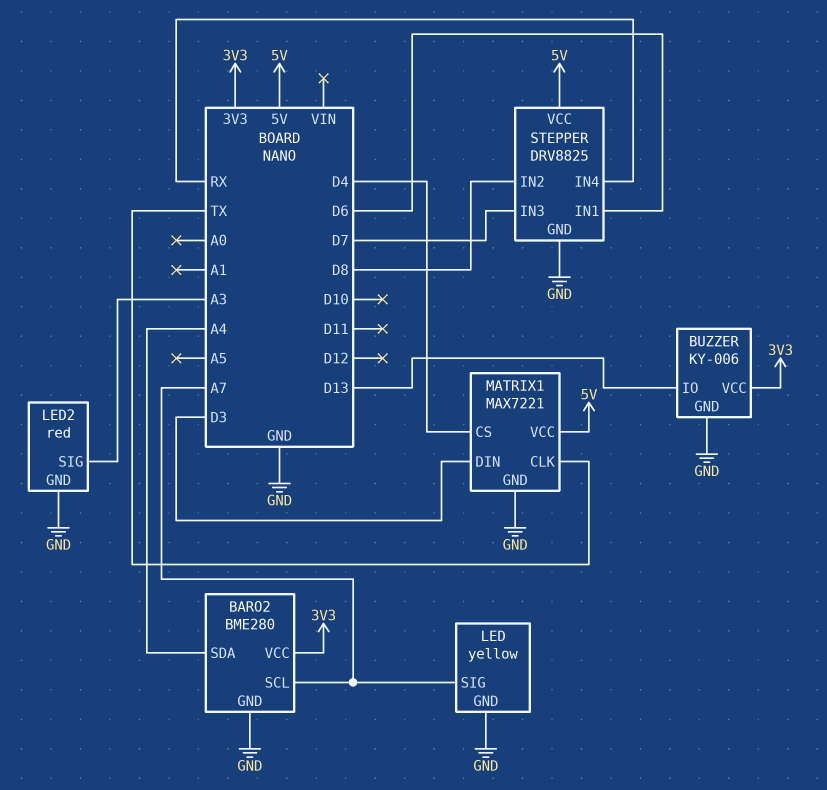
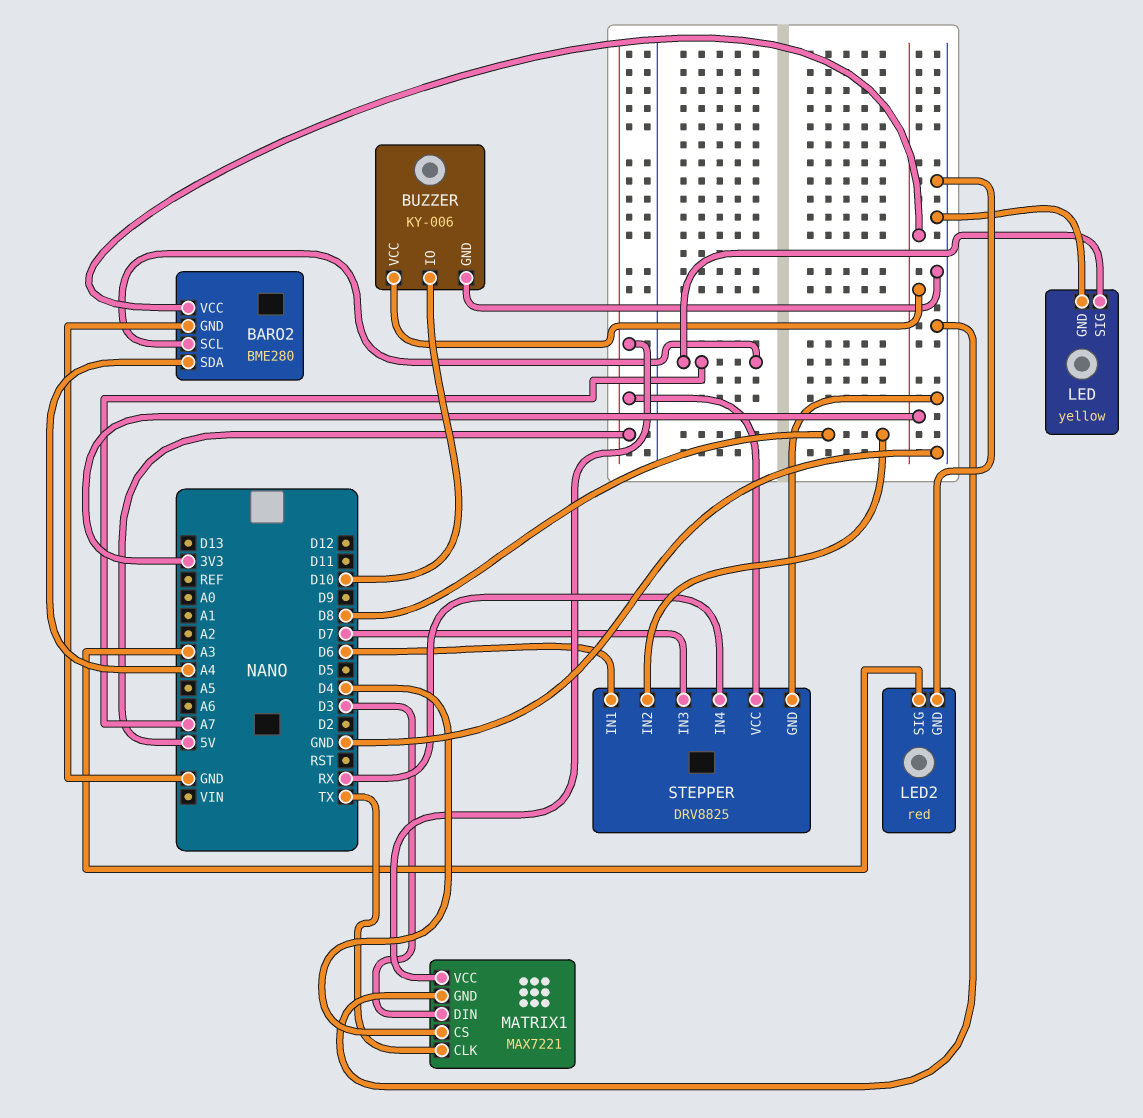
BUZZER pin IO: D13 -> D10

